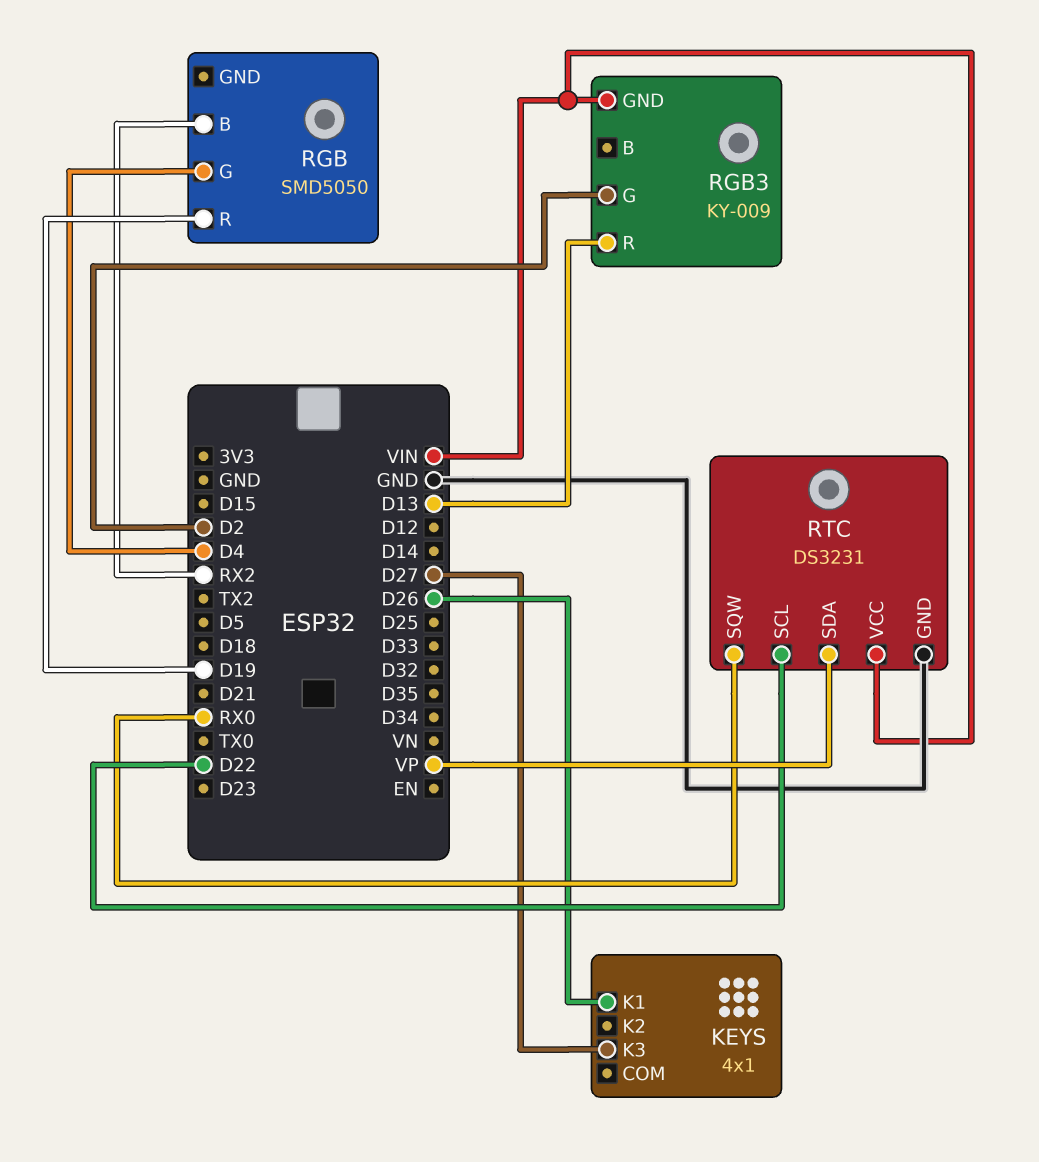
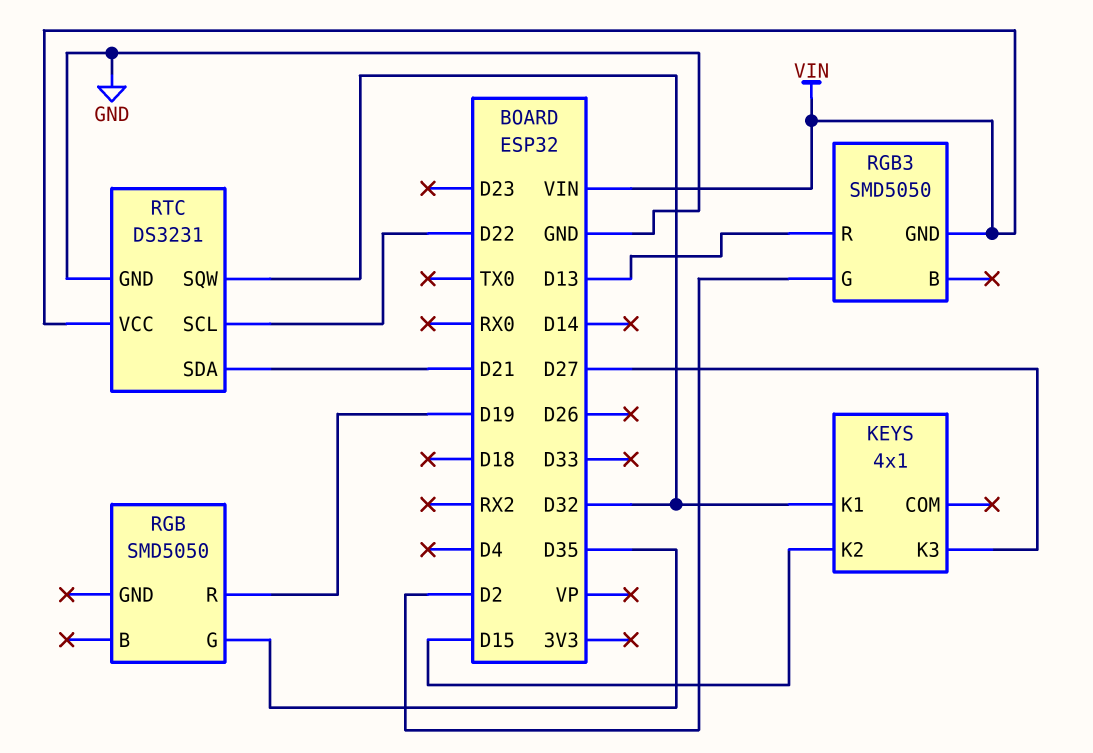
KEYS pin K1: D26 -> D32
KEYS pin K2: none -> D15
RGB pin B: RX2 -> none
RGB pin G: D4 -> D35
RGB3: KY-009 -> SMD5050
RTC pin SDA: VP -> D21
RTC pin SQW: RX0 -> D32

